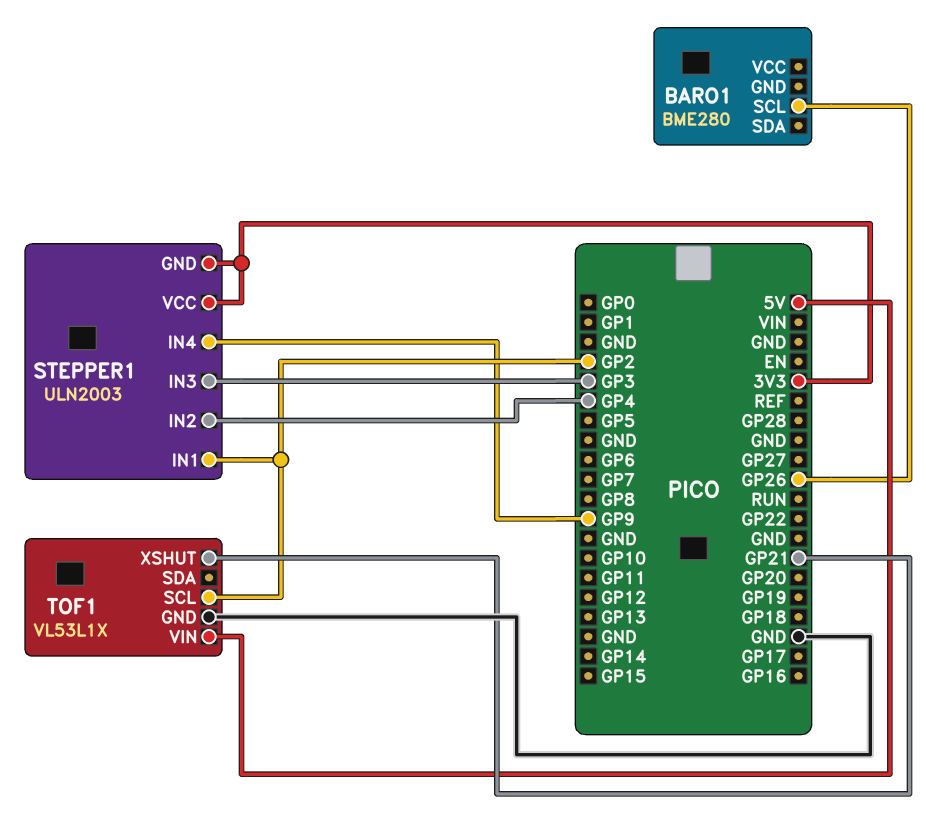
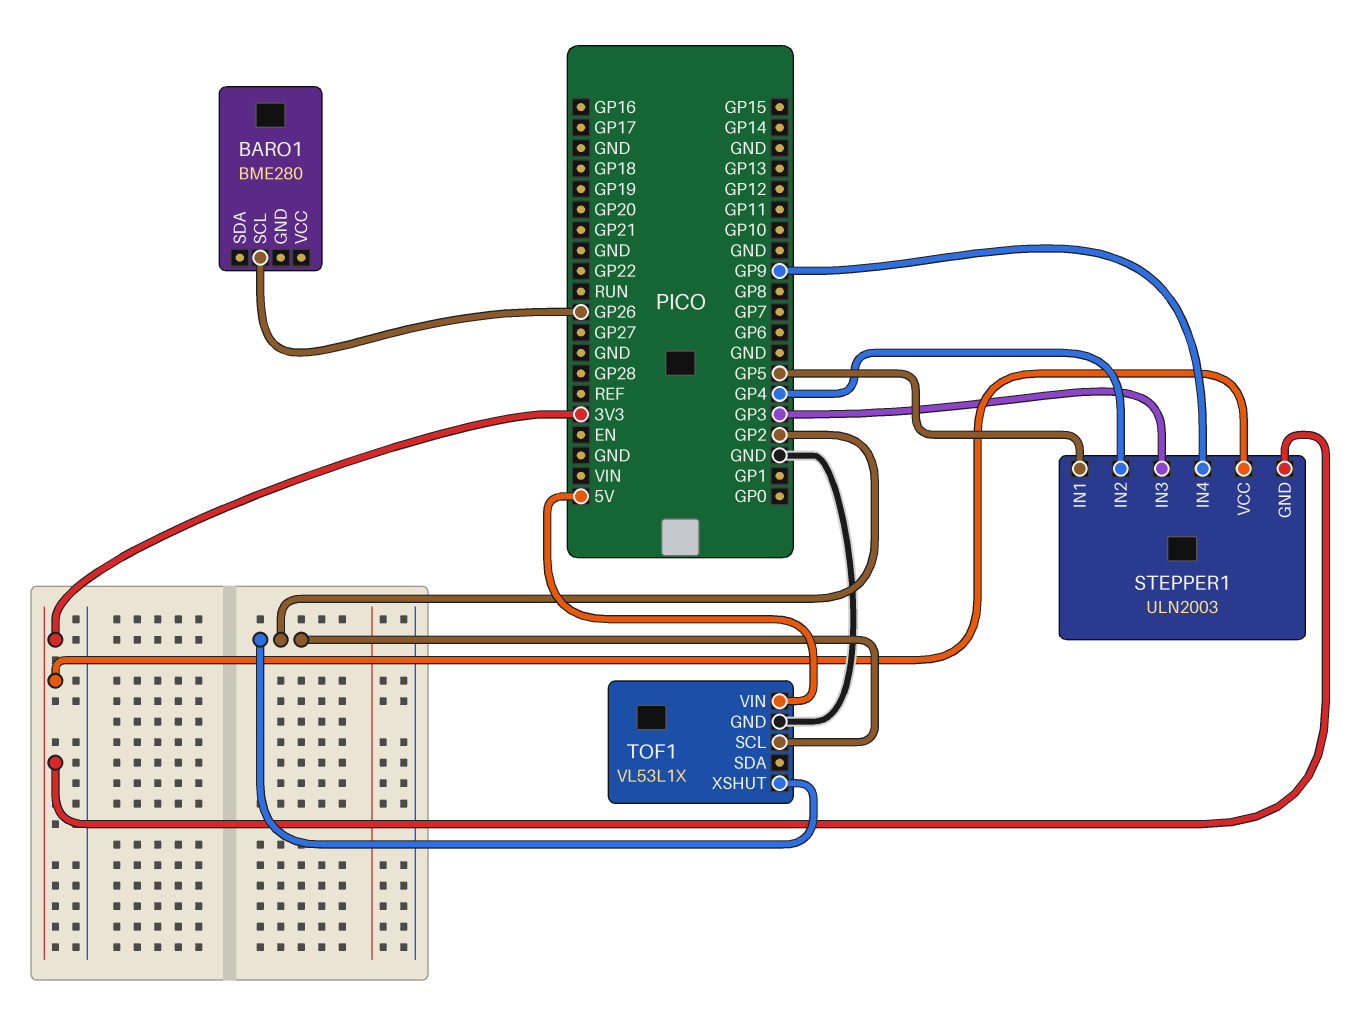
STEPPER1 pin IN1: GP2 -> GP5
TOF1 pin XSHUT: GP21 -> GP2

